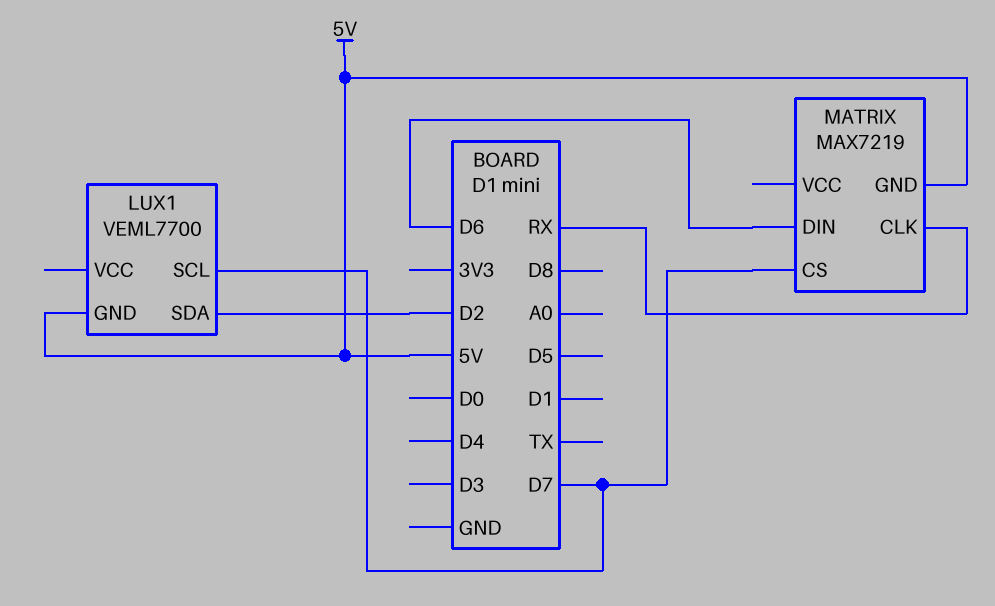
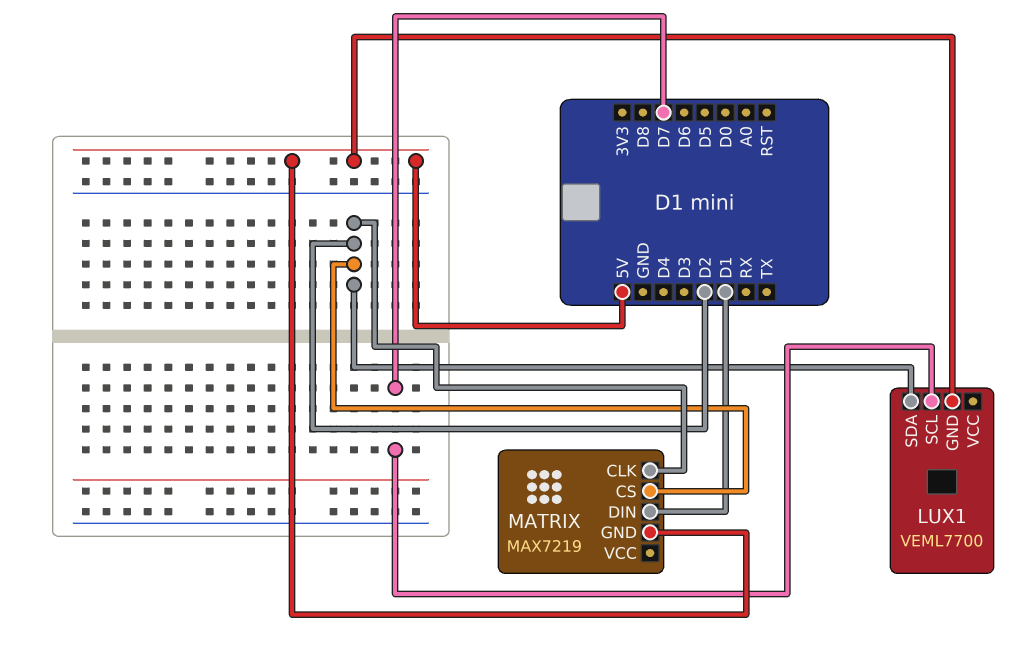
MATRIX pin CLK: RX -> D2
MATRIX pin CS: D7 -> D2
MATRIX pin DIN: D6 -> D1

